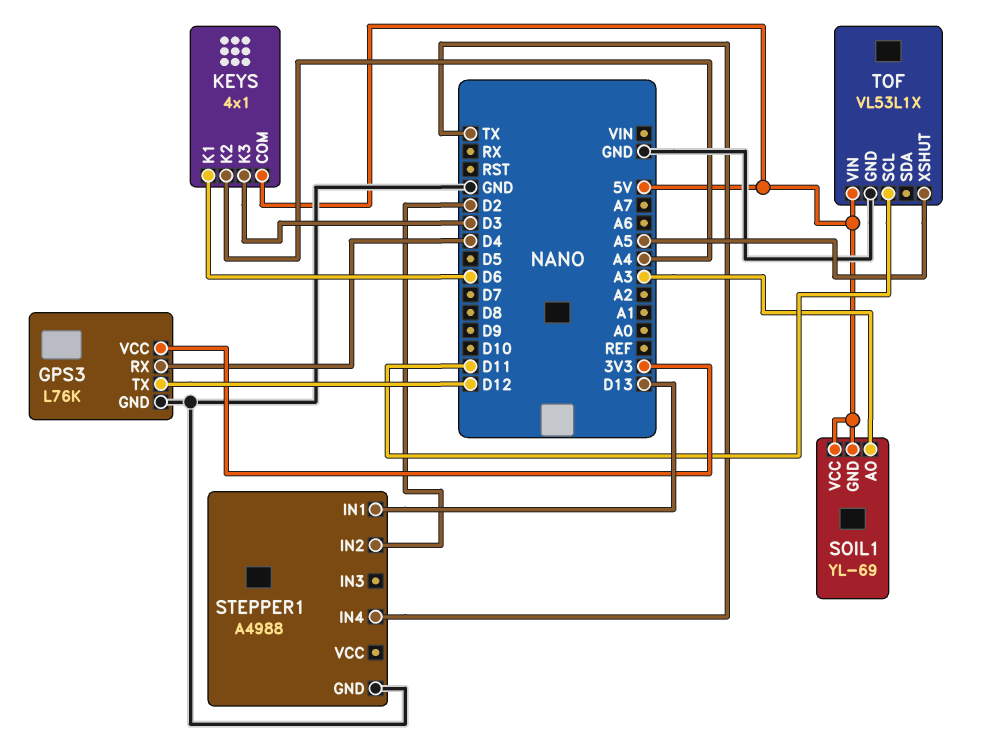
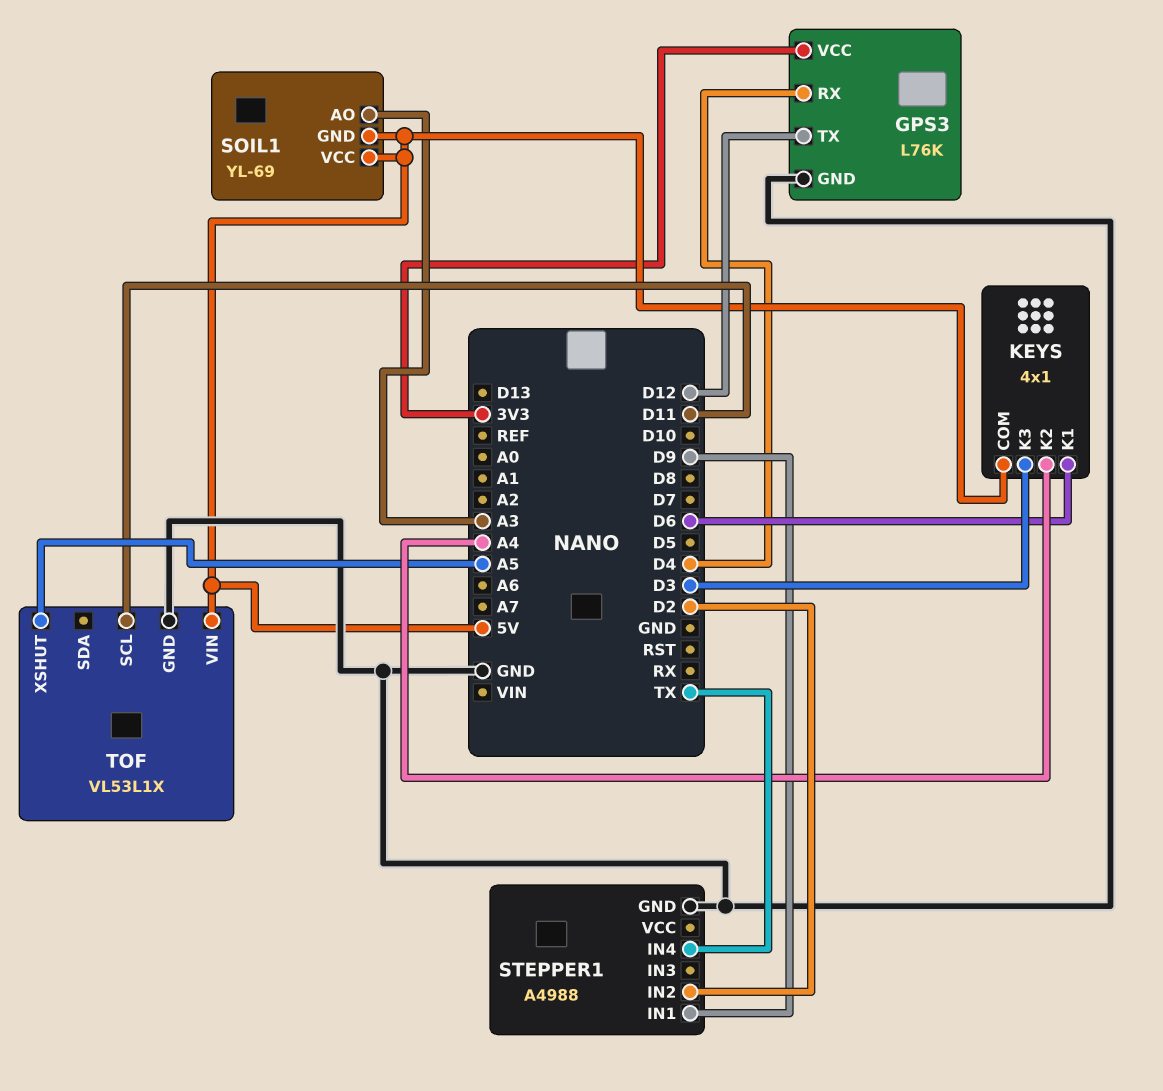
STEPPER1 pin IN1: D13 -> D9

